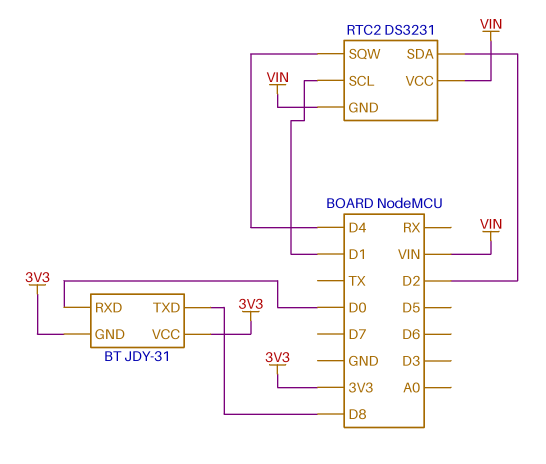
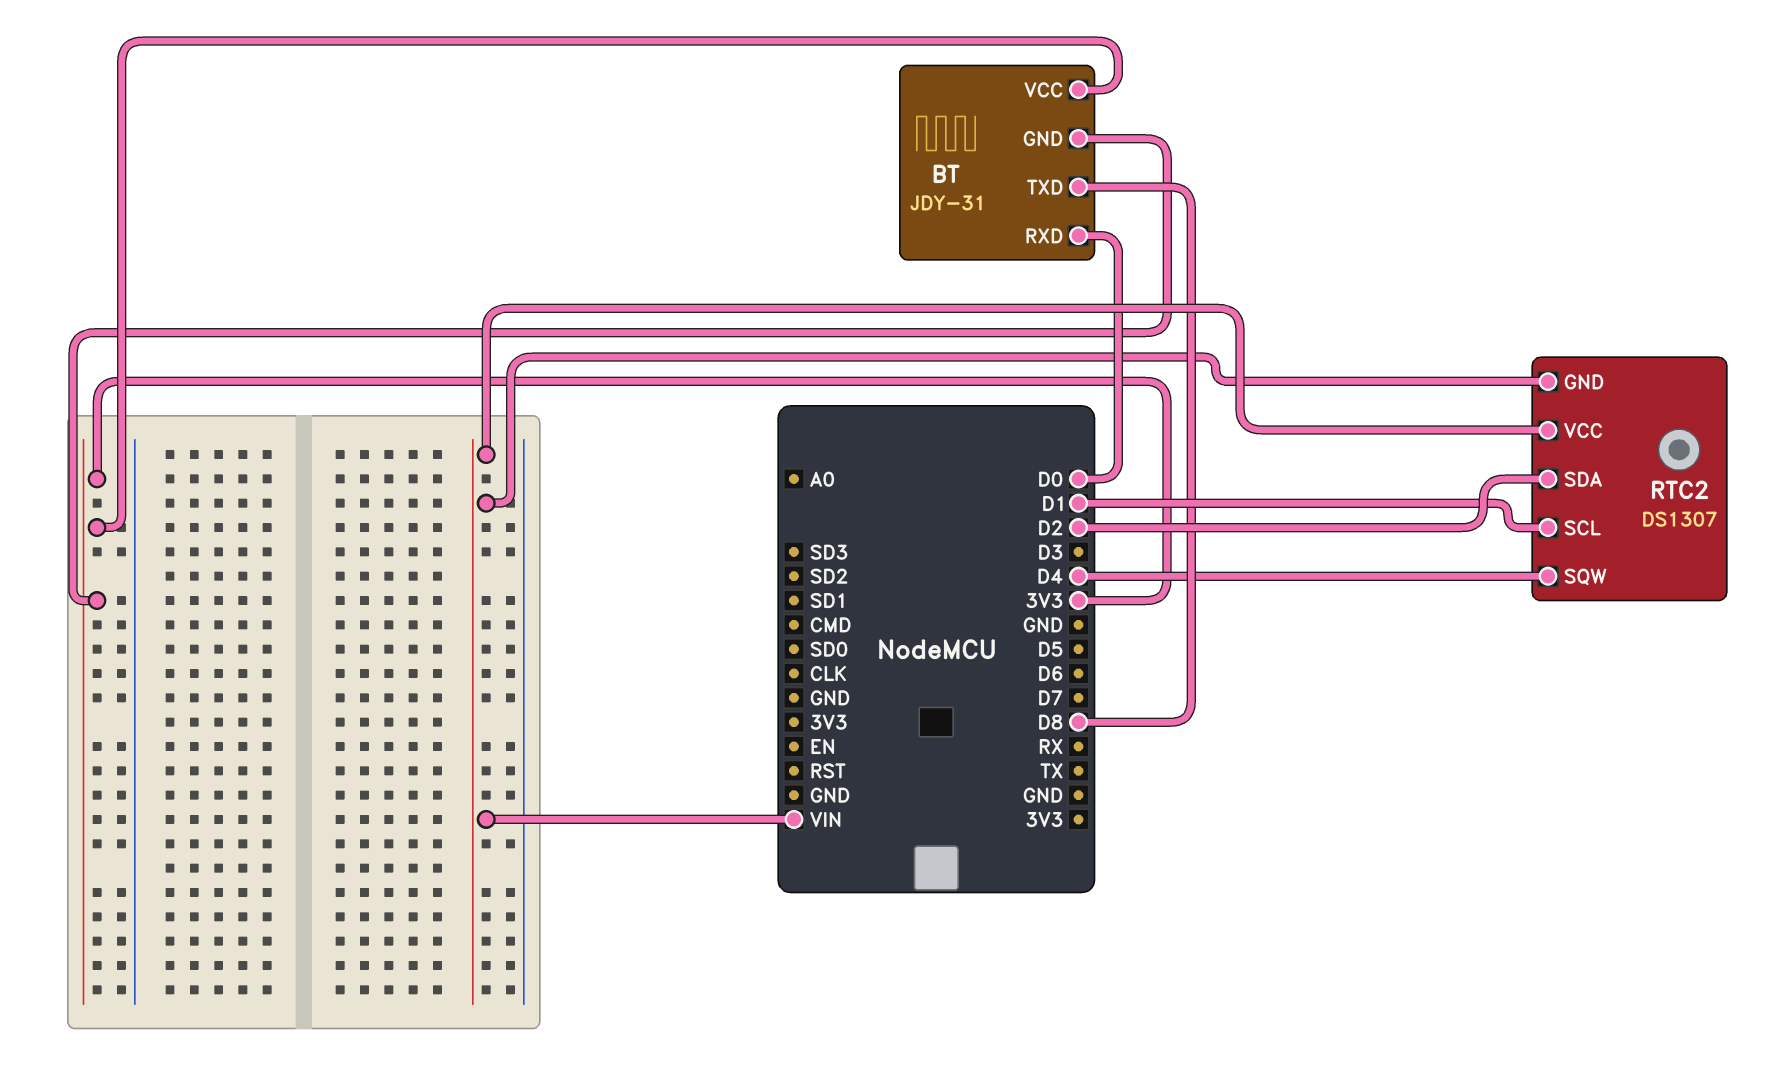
RTC2: DS3231 -> DS1307

